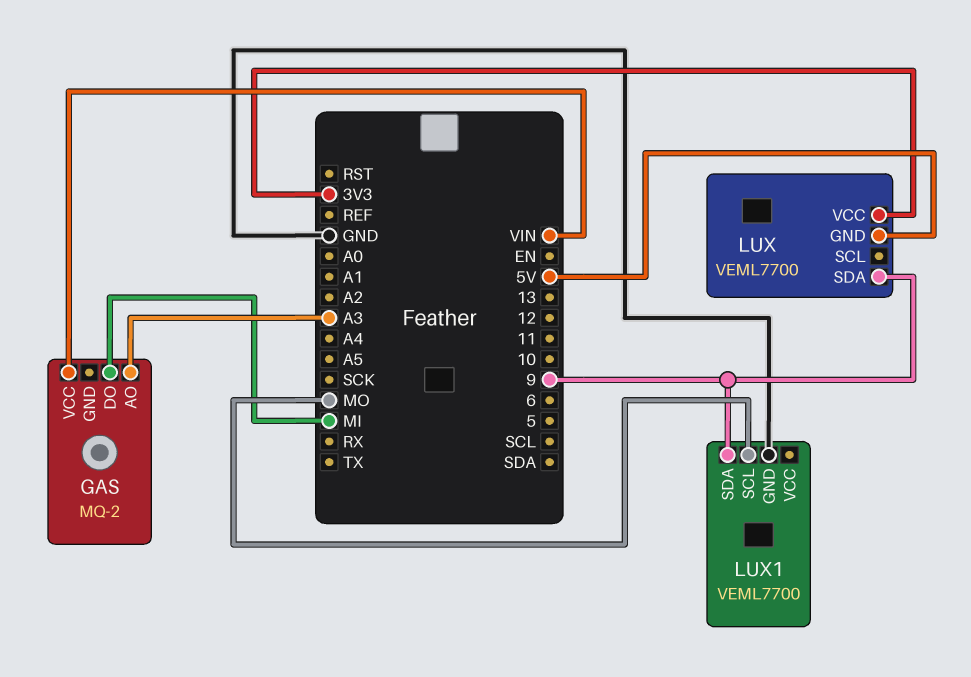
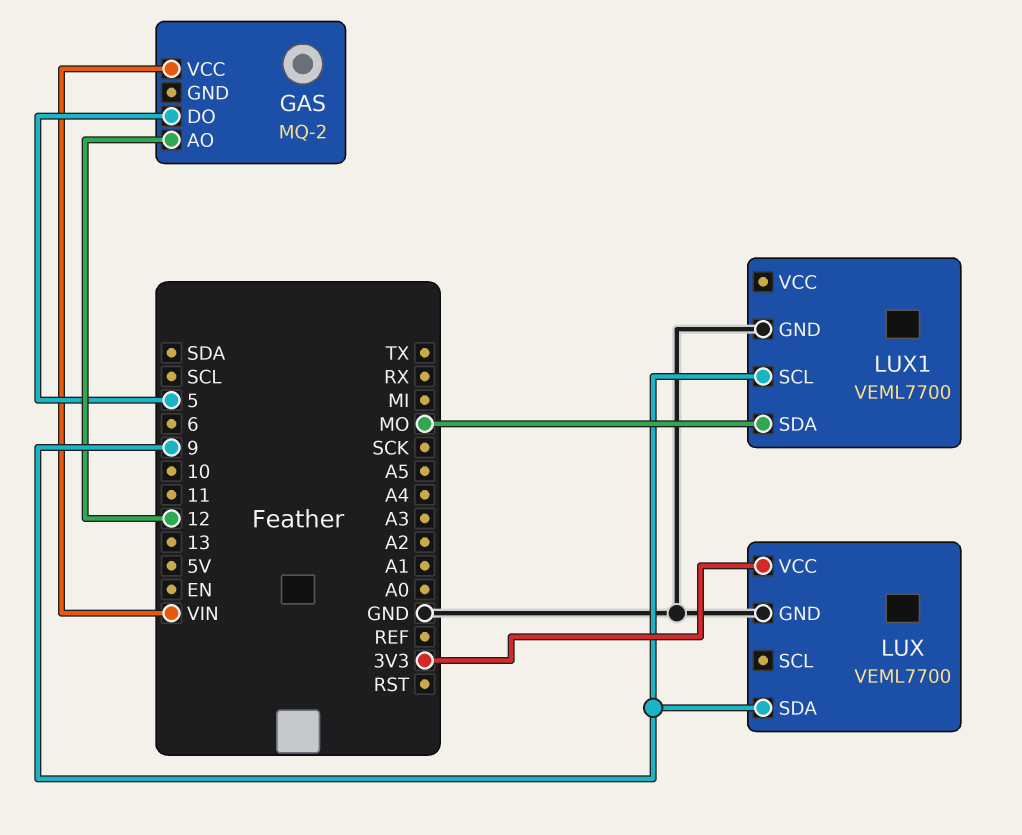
GAS pin AO: A3 -> 12
GAS pin DO: MI -> 5
LUX pin GND: 5V -> GND
LUX1 pin SCL: MO -> 9
LUX1 pin SDA: 9 -> MO

